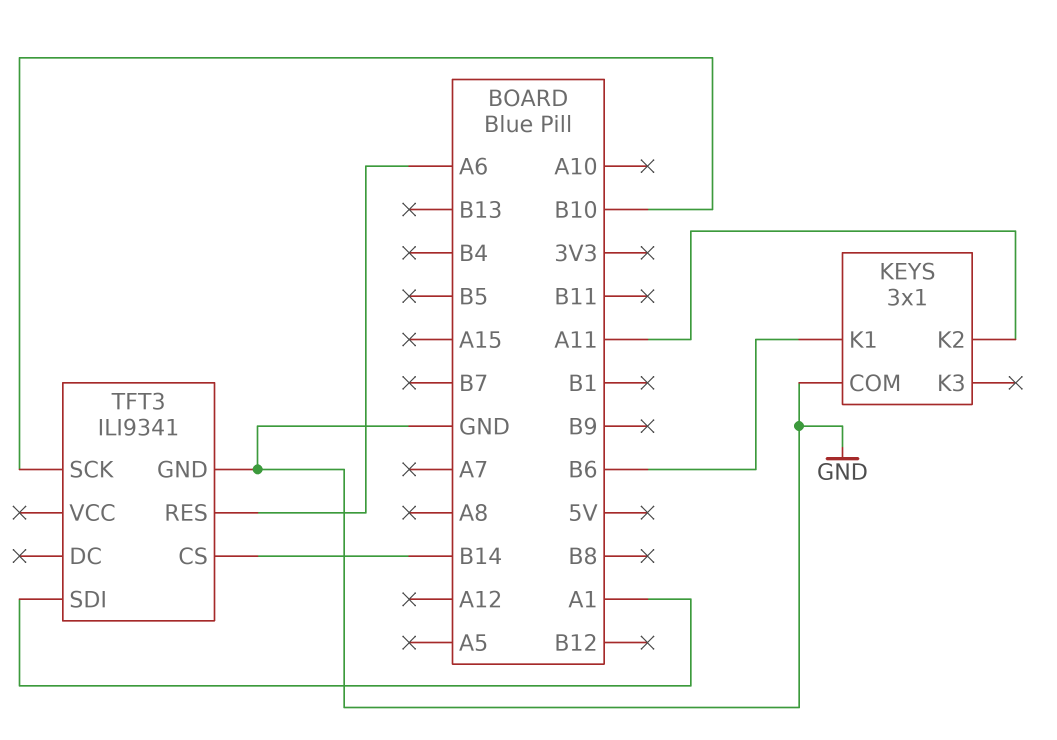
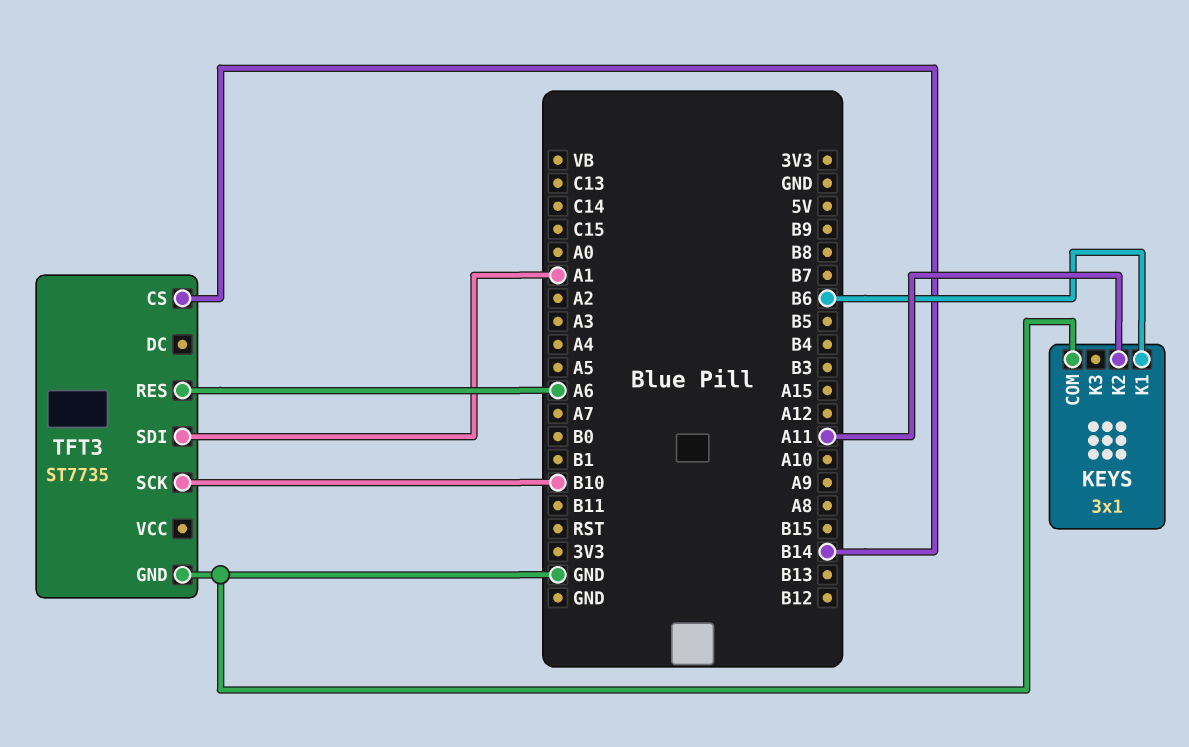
TFT3: ILI9341 -> ST7735

